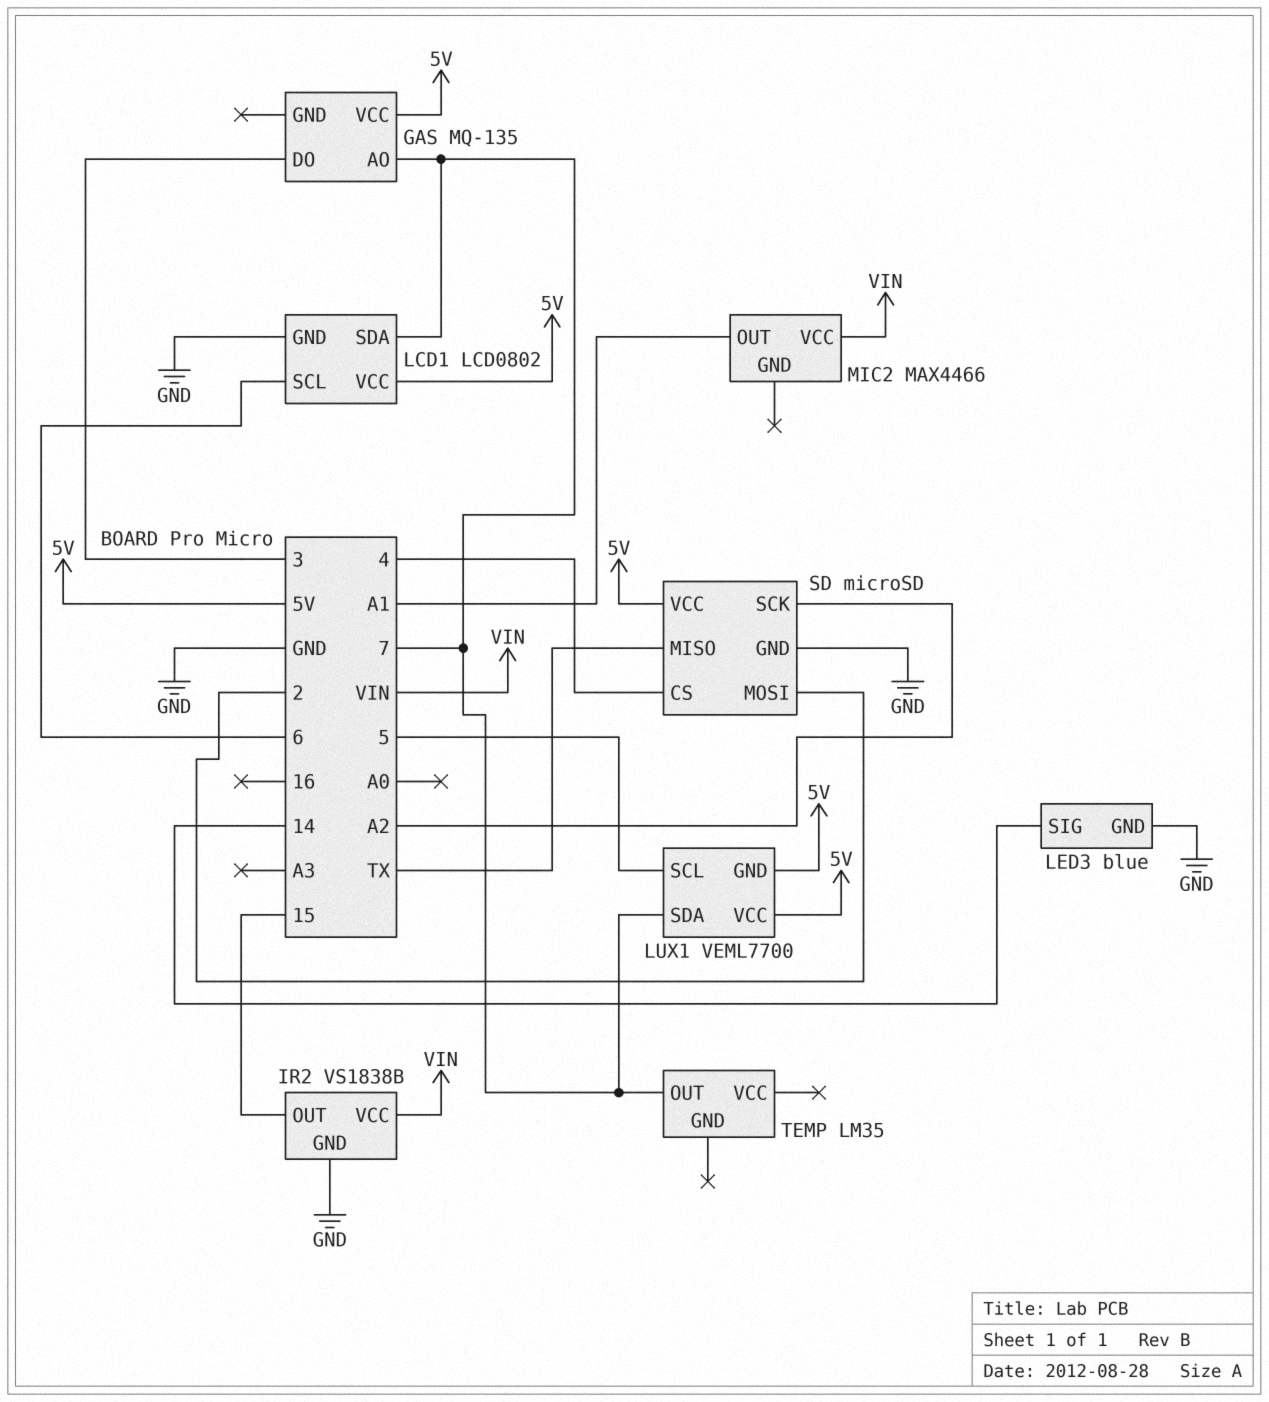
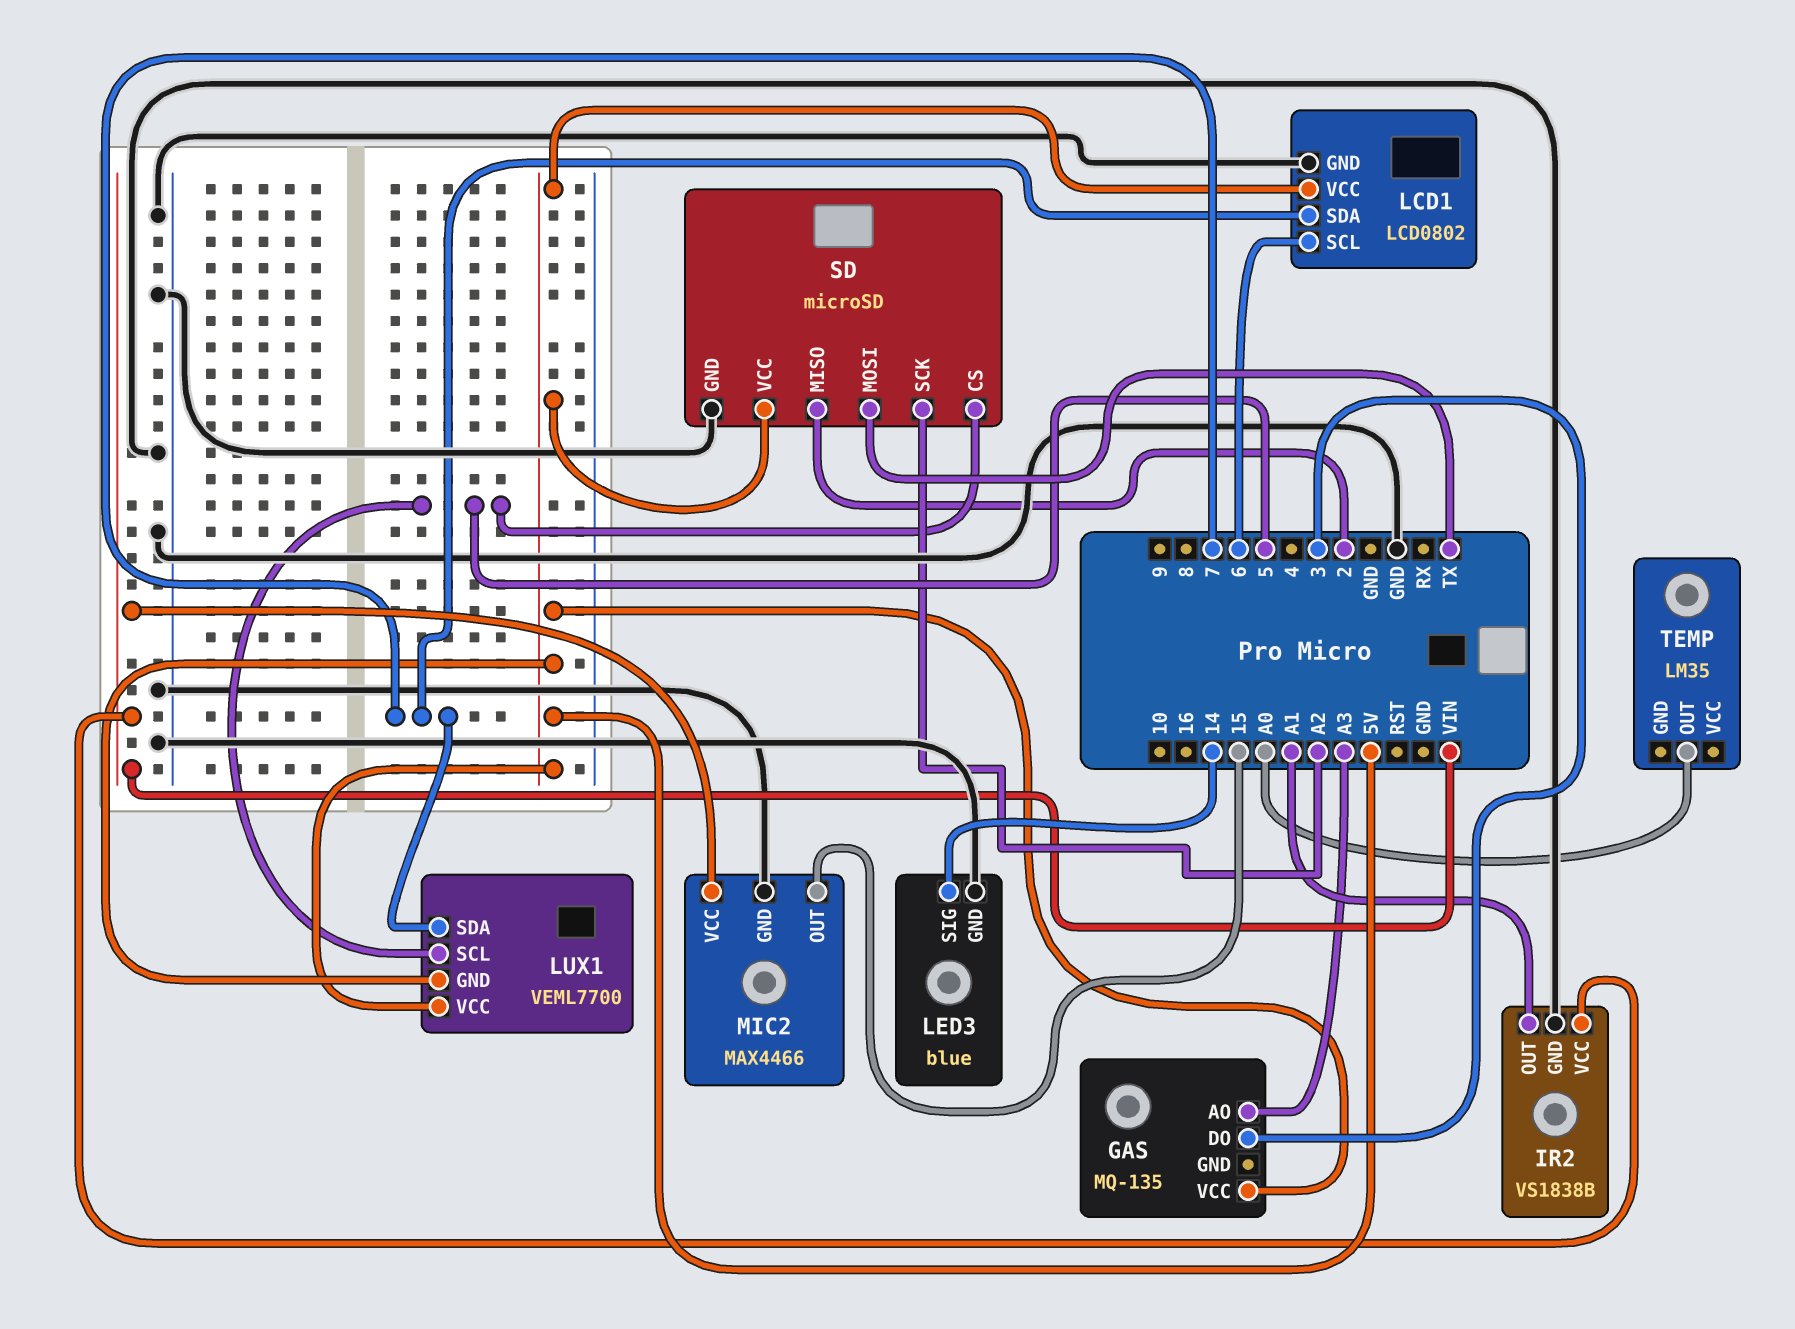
GAS pin AO: 7 -> A3
IR2 pin OUT: 15 -> A1
MIC2 pin GND: none -> GND
MIC2 pin OUT: A1 -> 15
SD pin CS: 4 -> 5
SD pin MISO: TX -> 2
SD pin MOSI: 2 -> TX
TEMP pin OUT: 7 -> A0

